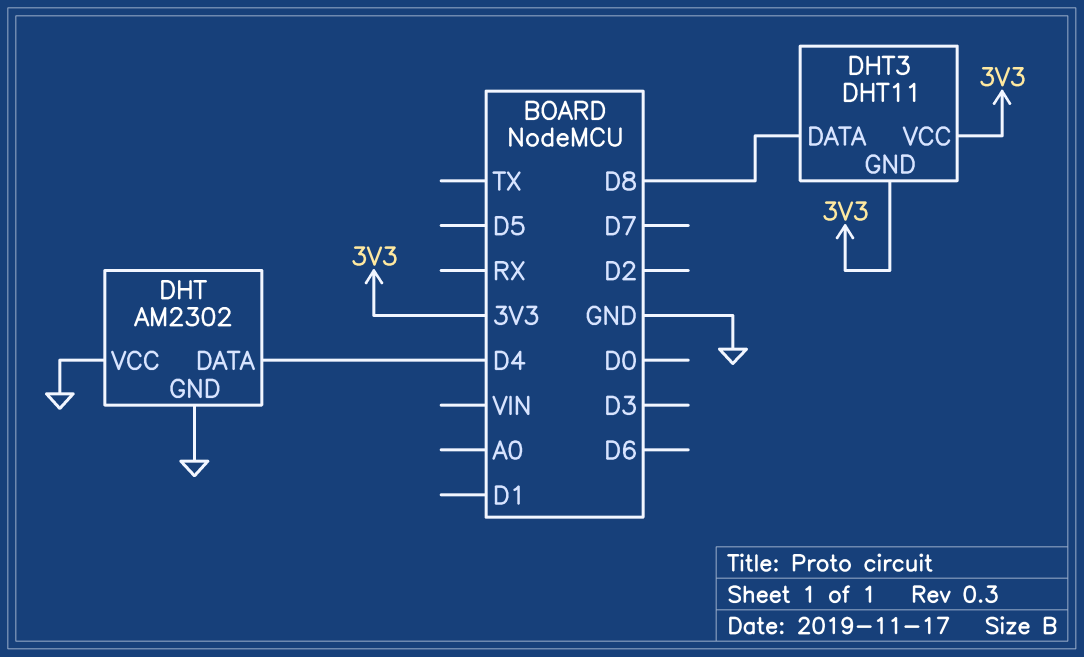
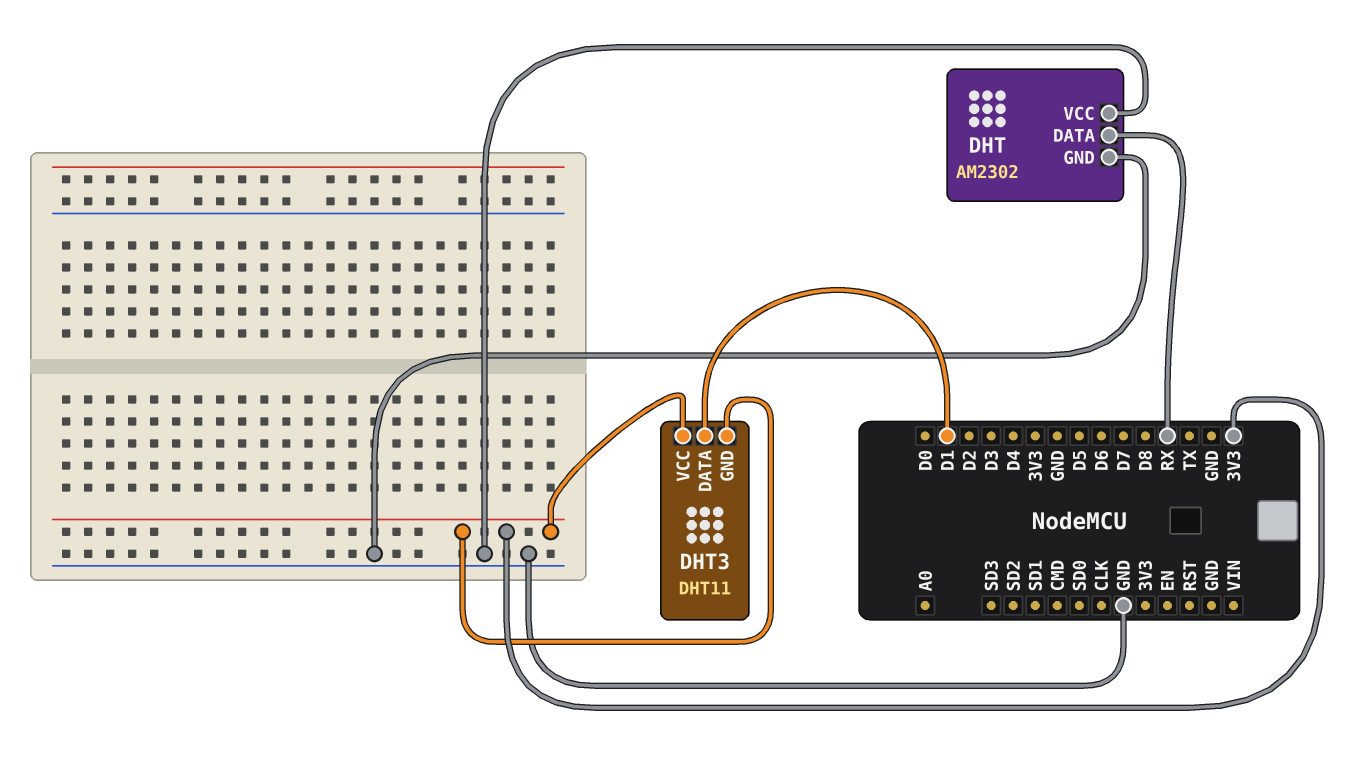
DHT pin DATA: D4 -> RX
DHT3 pin DATA: D8 -> D1

